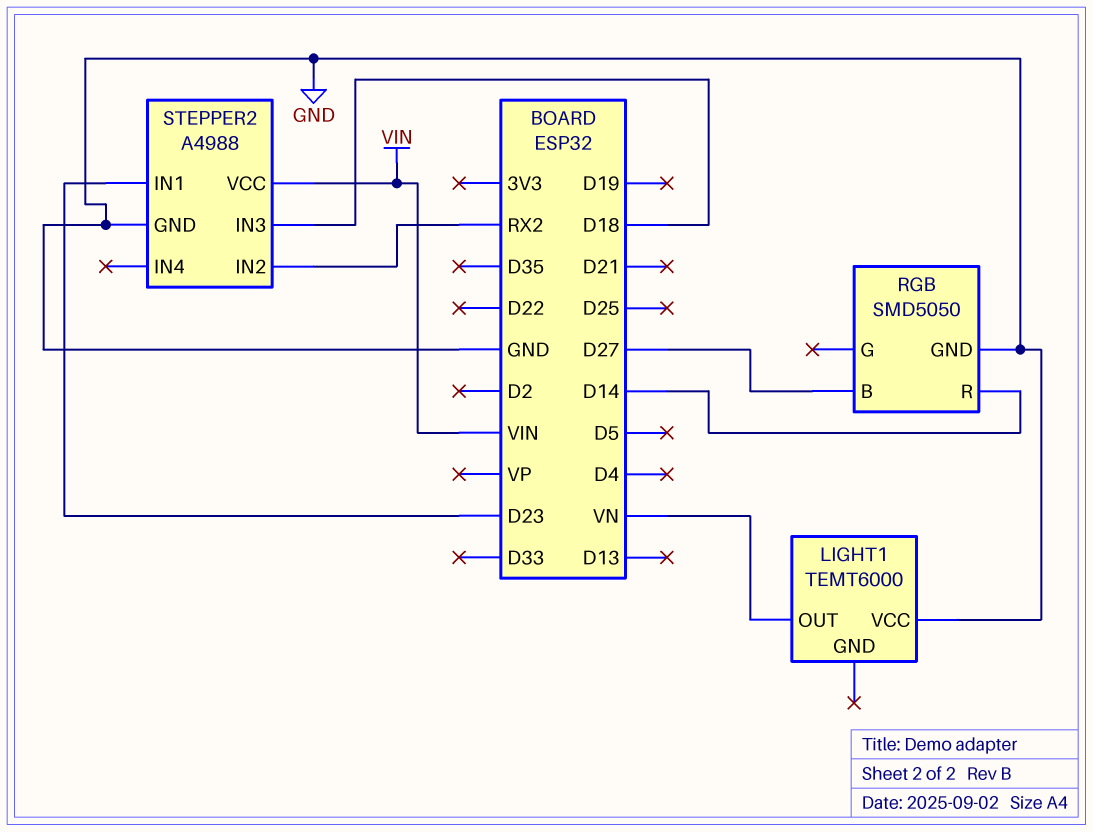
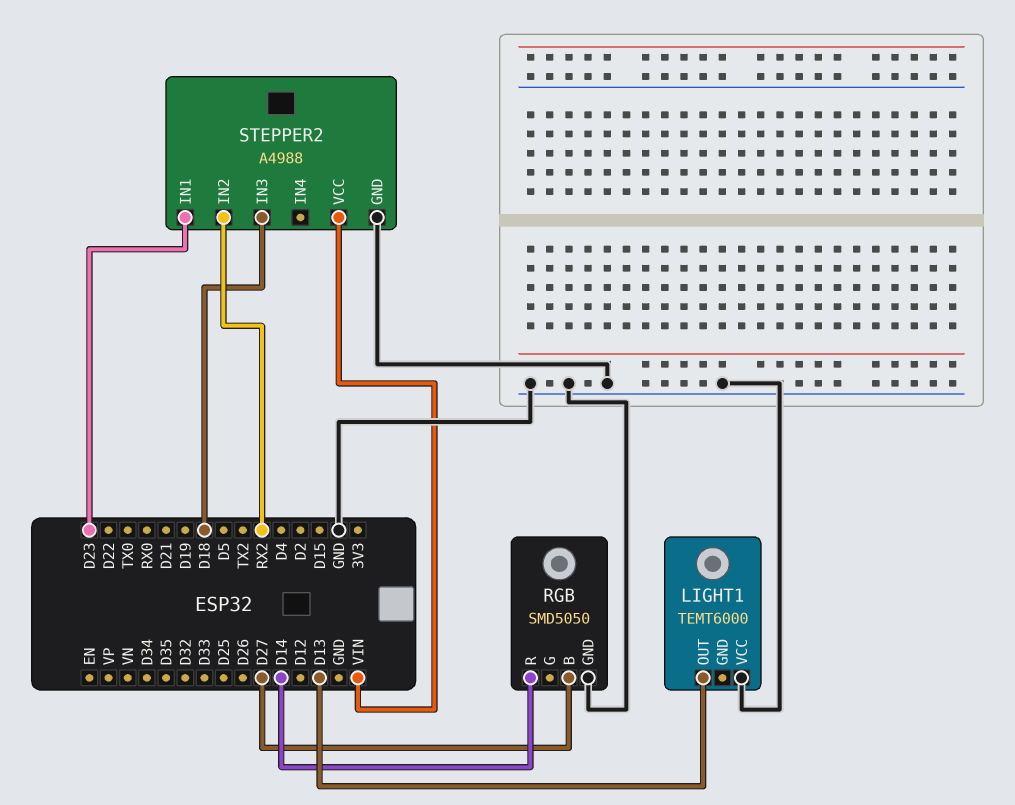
LIGHT1 pin OUT: VN -> D13

